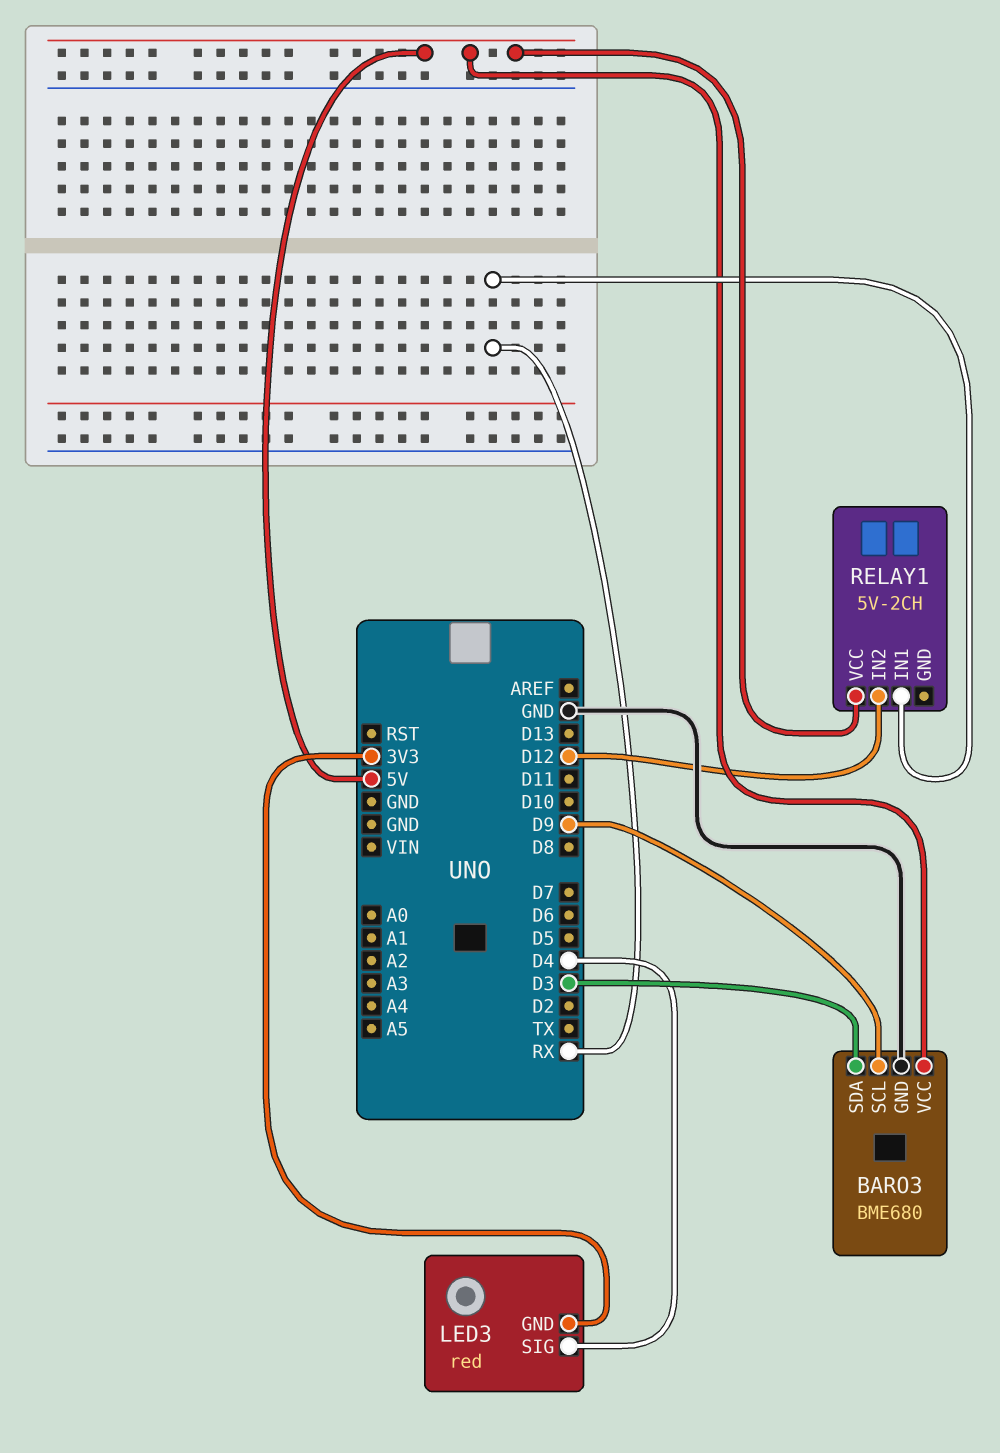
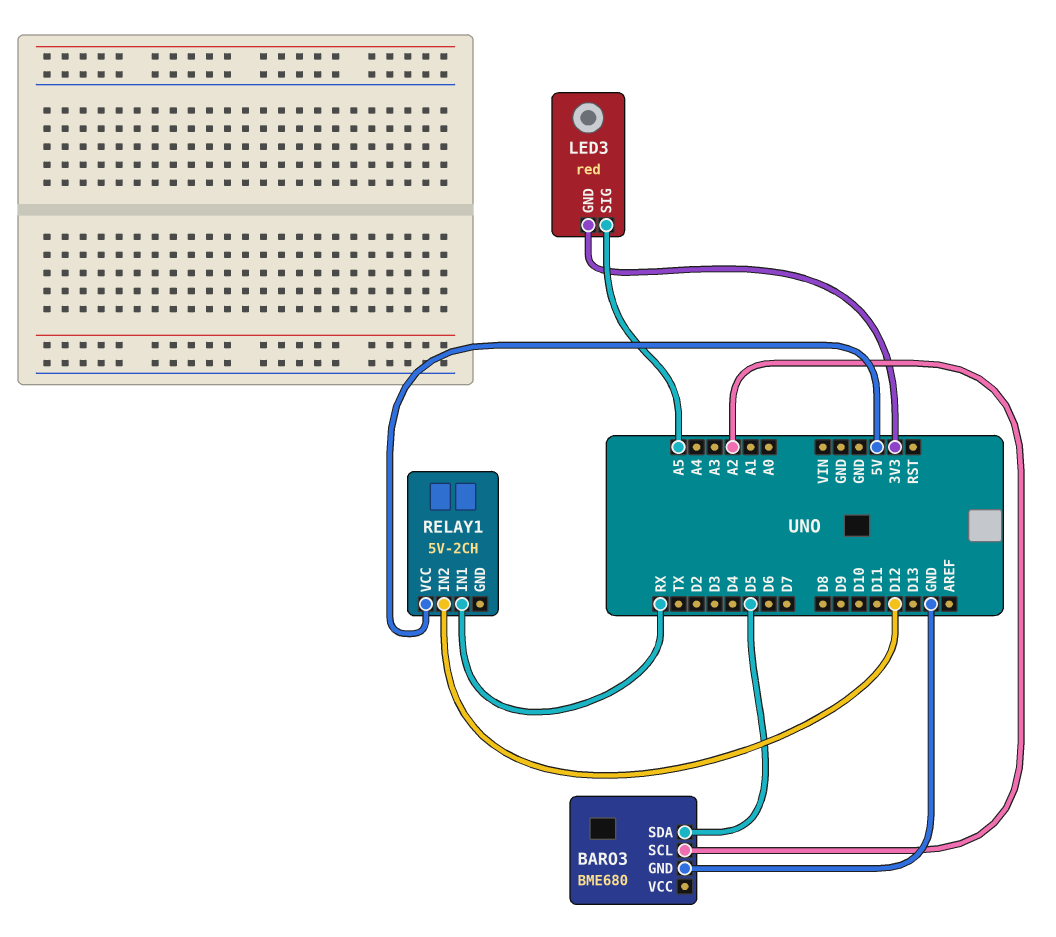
BARO3 pin SCL: D9 -> A2
BARO3 pin SDA: D3 -> D5
BARO3 pin VCC: 5V -> none
LED3 pin SIG: D4 -> A5

